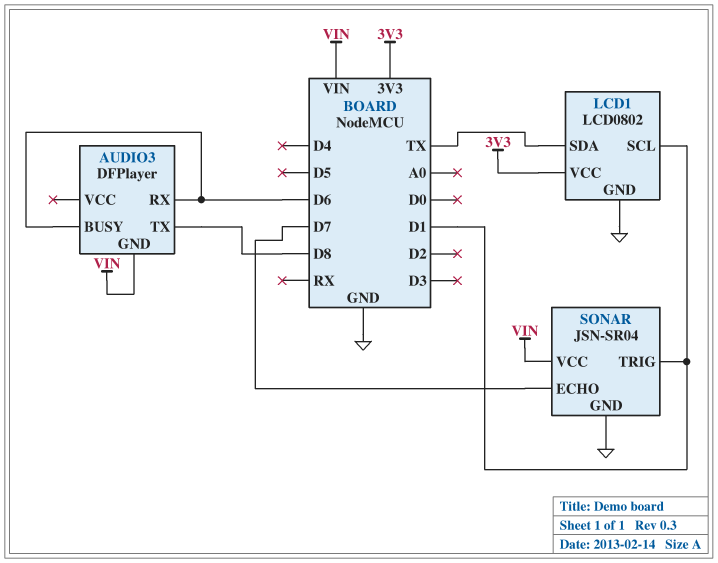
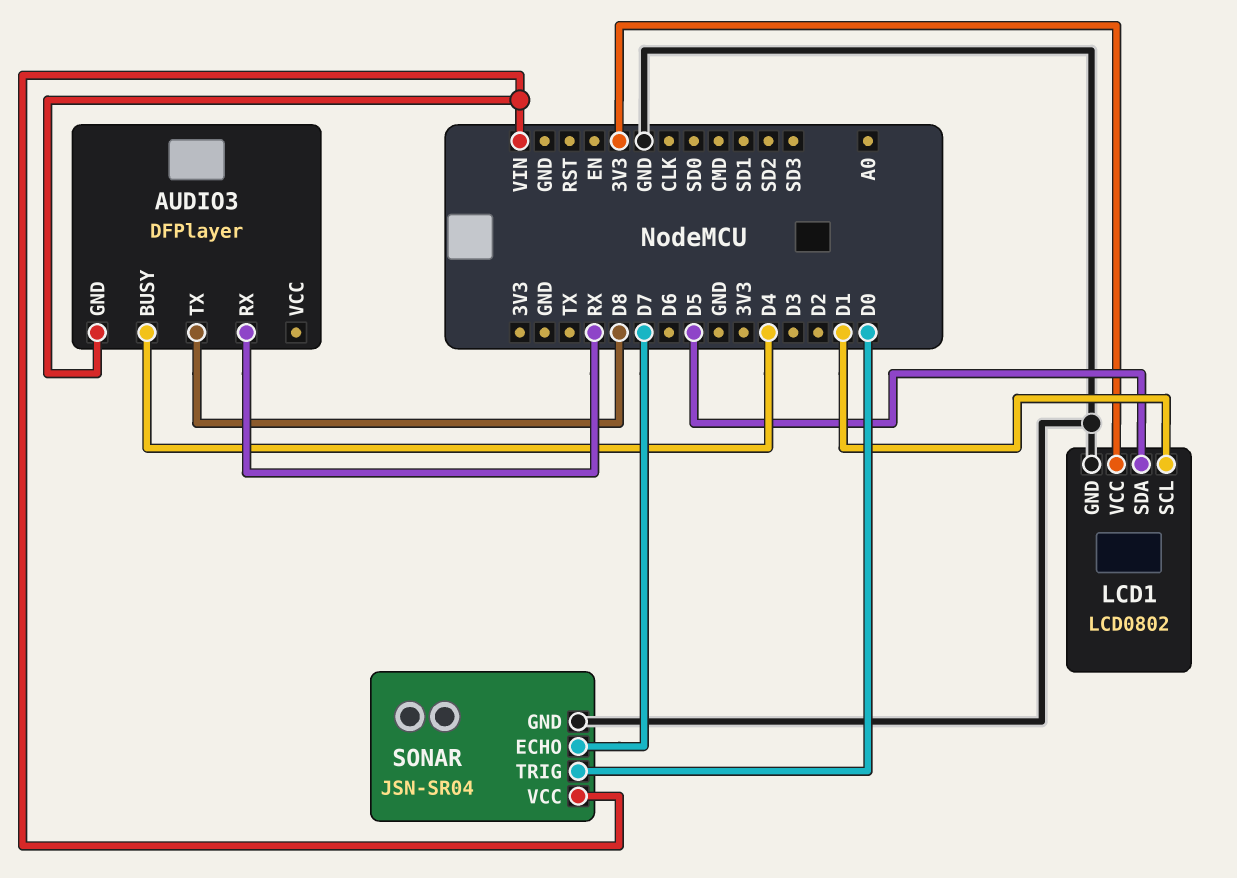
AUDIO3 pin BUSY: D6 -> D4
AUDIO3 pin RX: D6 -> RX
LCD1 pin SDA: TX -> D5
SONAR pin TRIG: D1 -> D0

